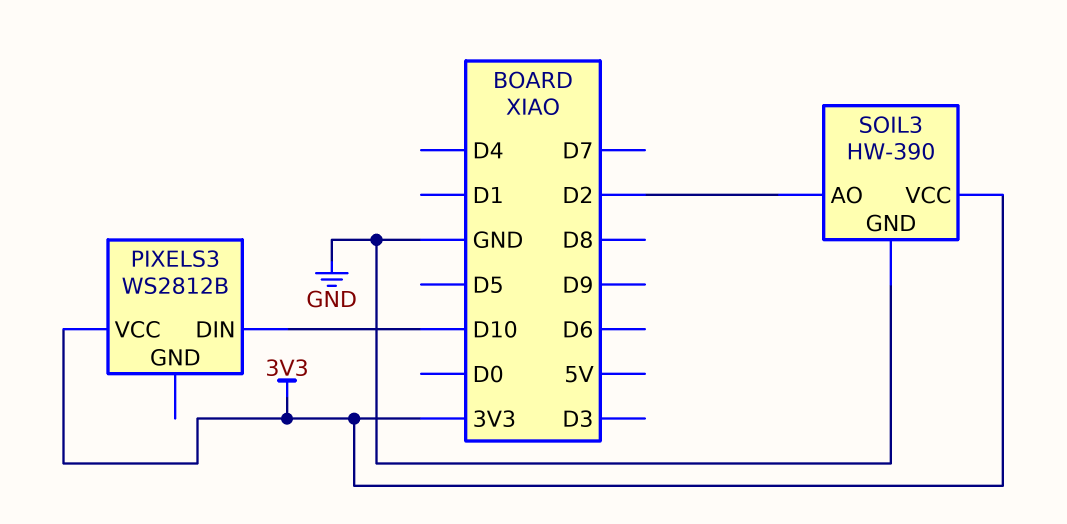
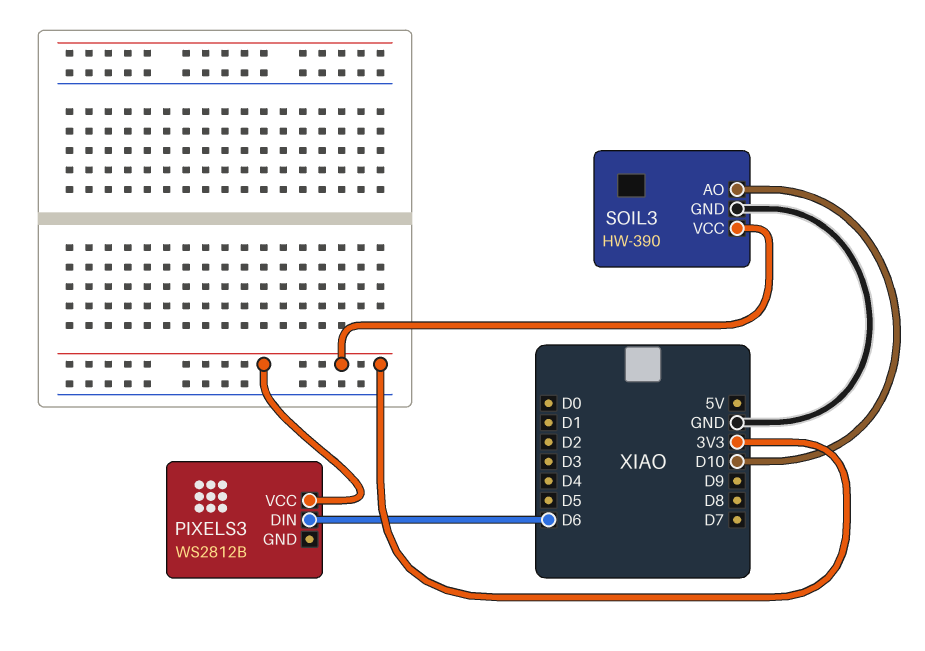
PIXELS3 pin DIN: D10 -> D6
SOIL3 pin AO: D2 -> D10

